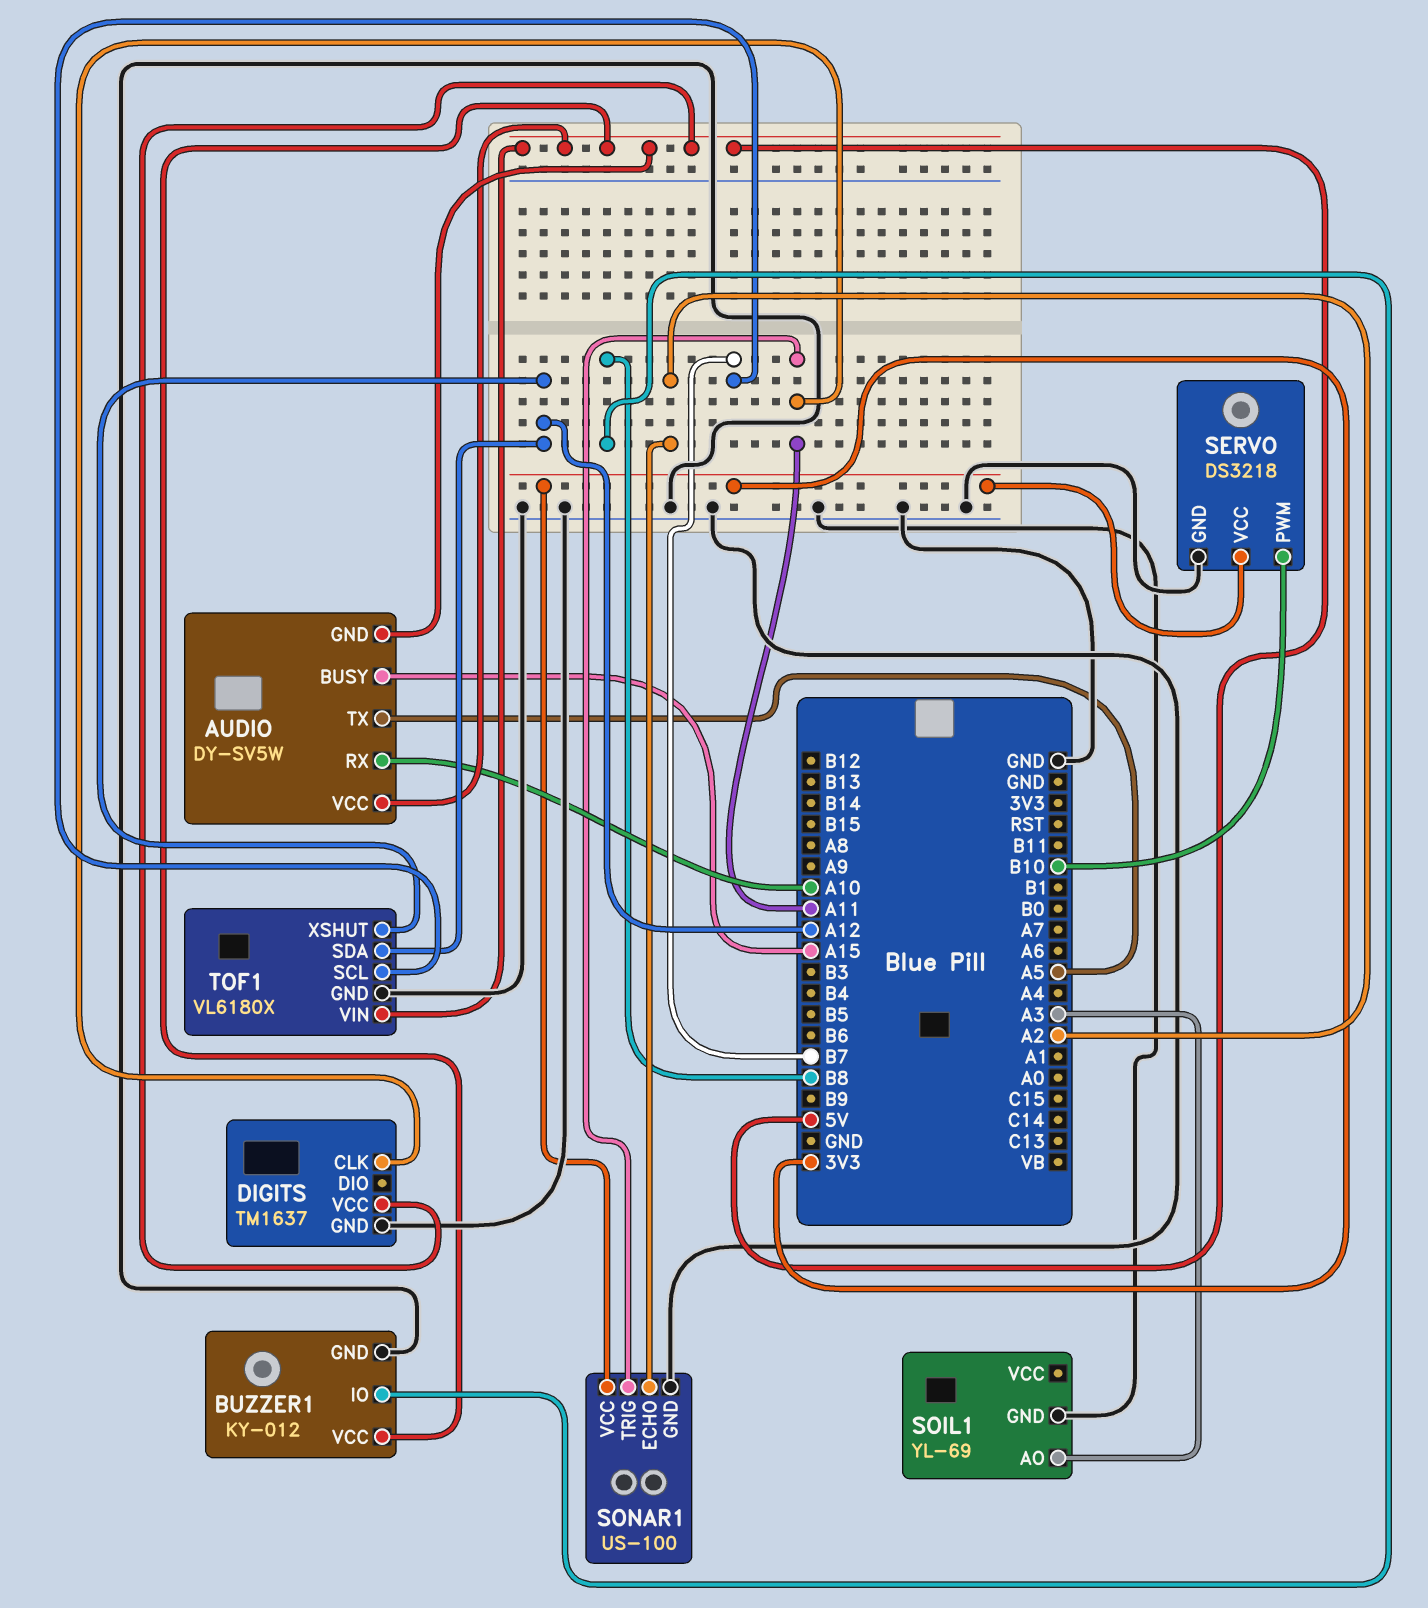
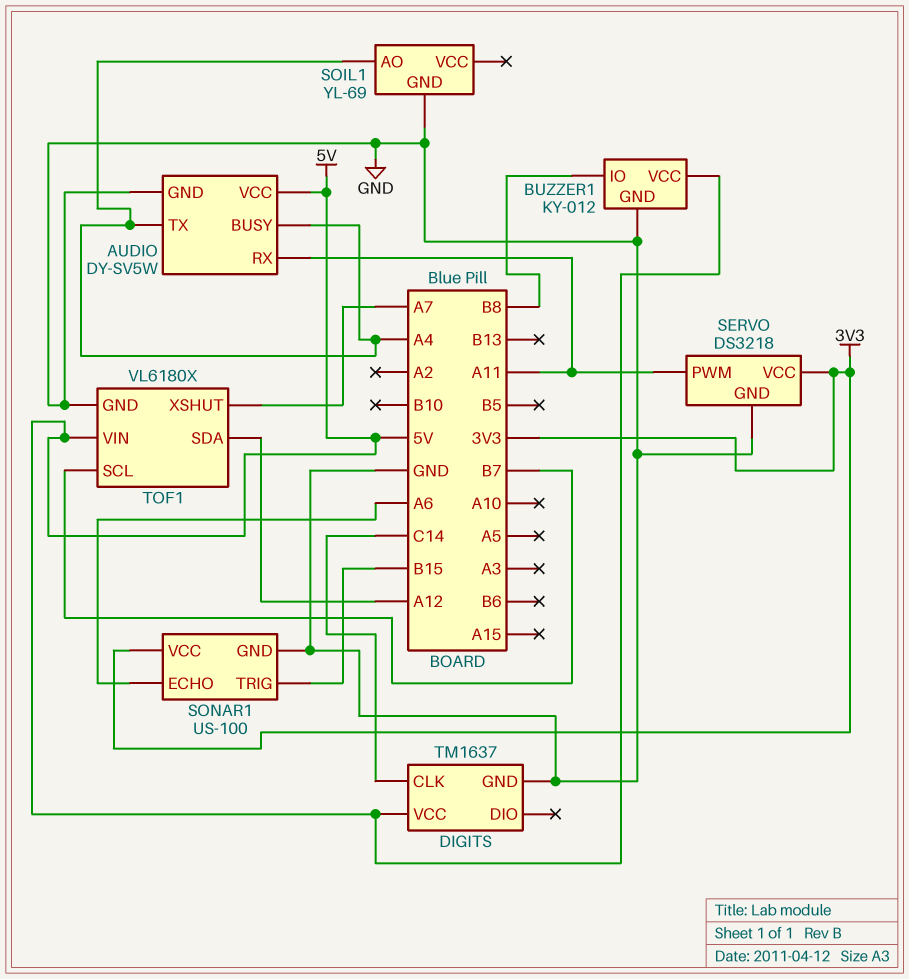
AUDIO pin BUSY: A15 -> A4
AUDIO pin GND: 5V -> GND
AUDIO pin RX: A10 -> A11
AUDIO pin TX: A5 -> A4
DIGITS pin CLK: A11 -> C14
SERVO pin PWM: B10 -> A11
SOIL1 pin AO: A3 -> A4
SONAR1 pin ECHO: A2 -> A6
SONAR1 pin TRIG: A11 -> B15
TOF1 pin XSHUT: A12 -> A7

